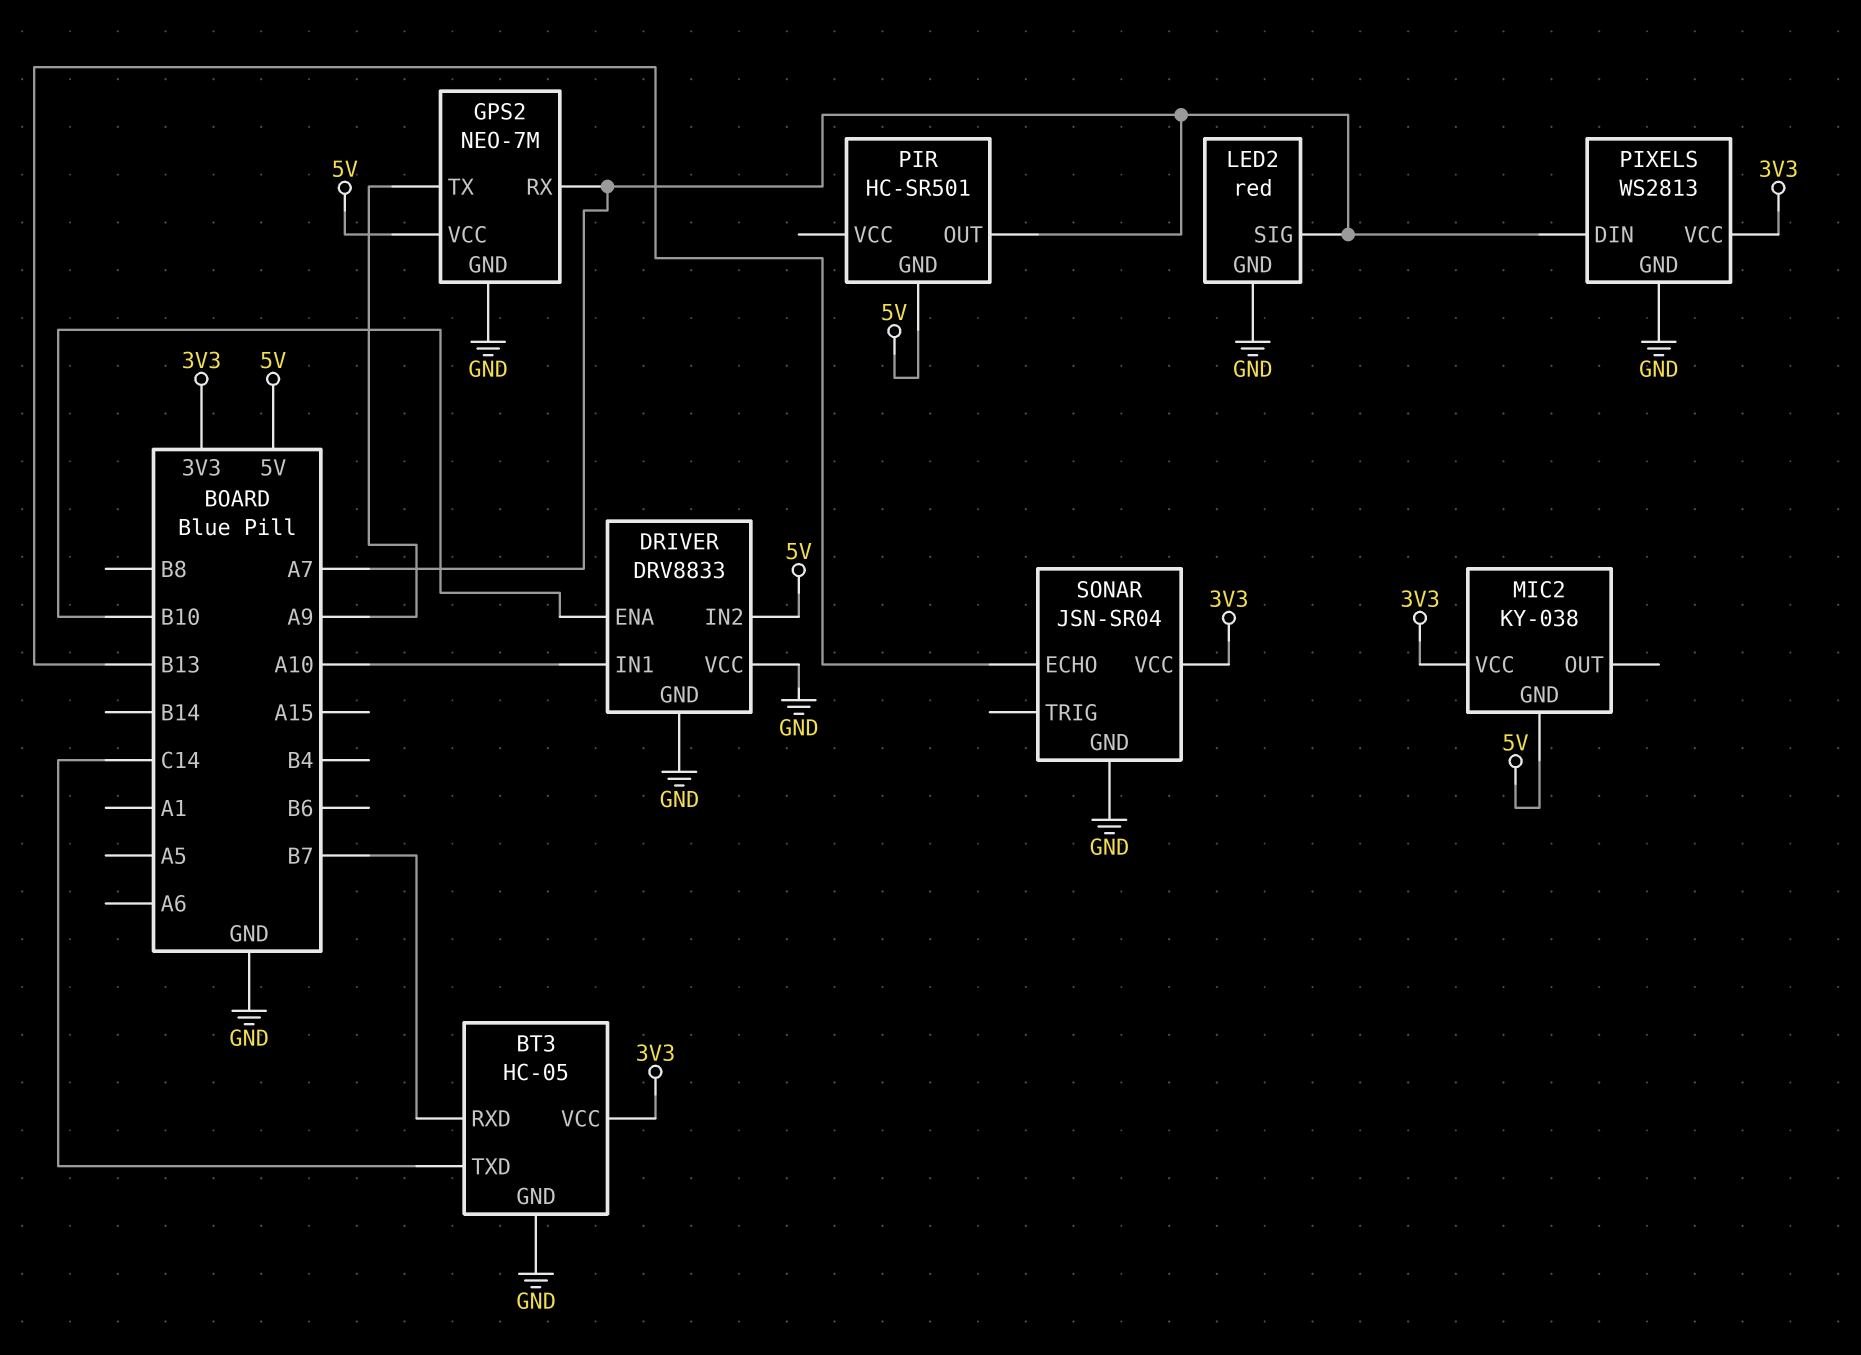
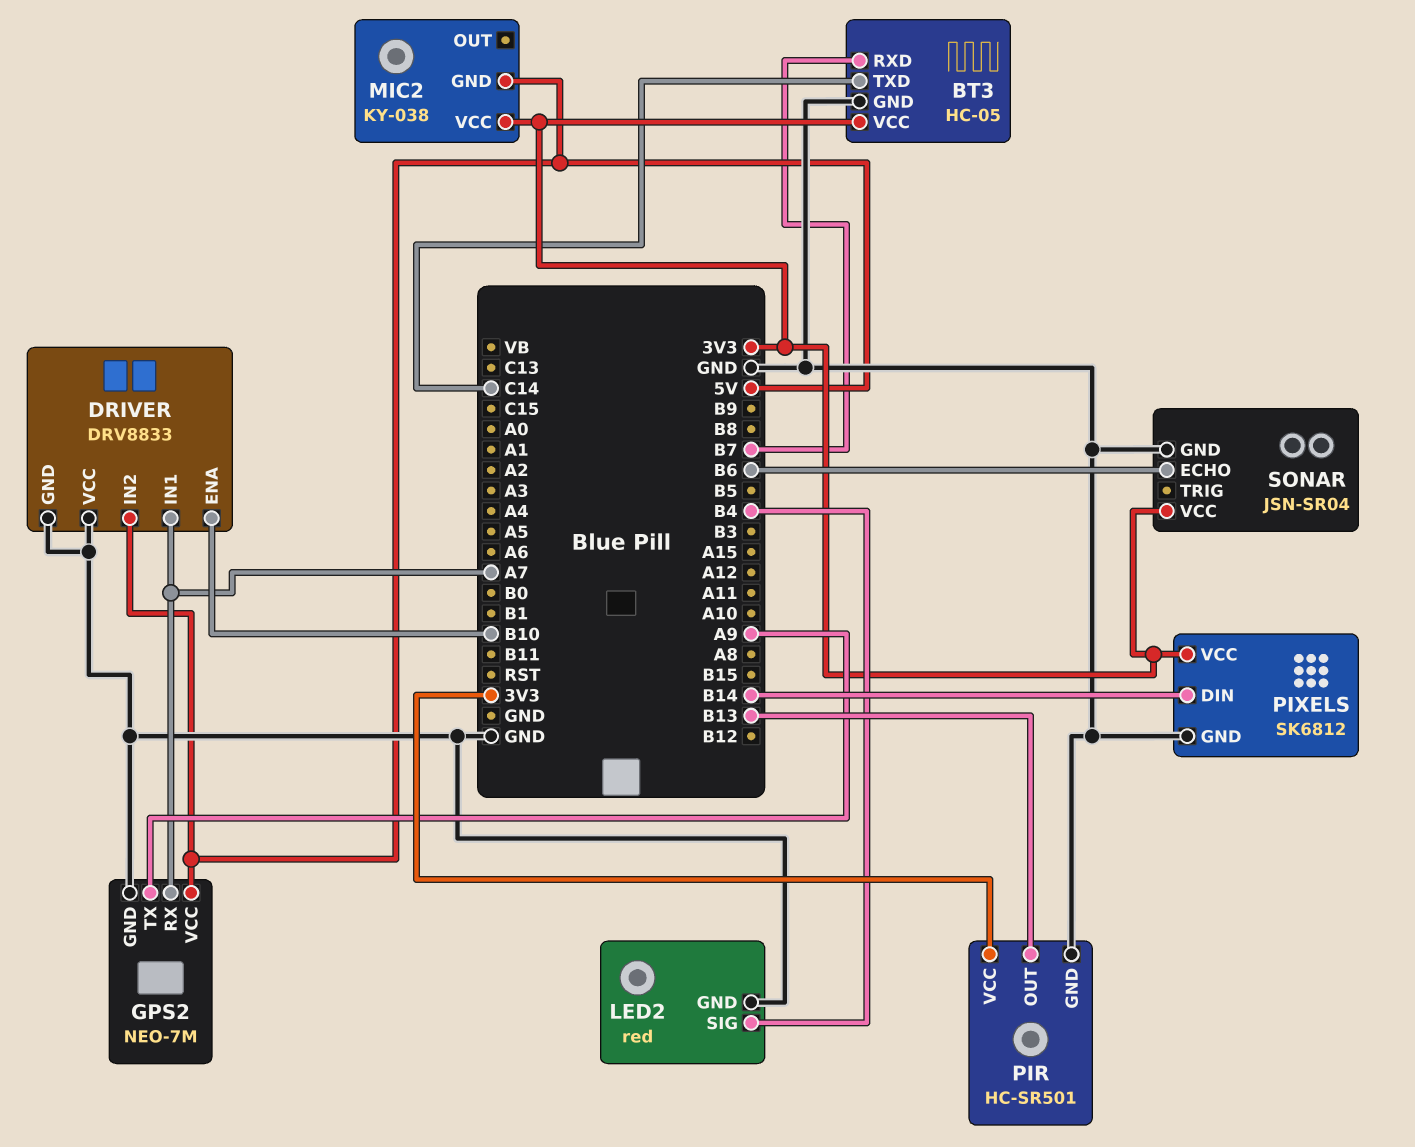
DRIVER pin IN1: A10 -> A7
LED2 pin SIG: A7 -> B4
PIR pin GND: 5V -> GND
PIR pin OUT: A7 -> B13
PIR pin VCC: none -> 3V3
PIXELS: WS2813 -> SK6812
PIXELS pin DIN: A7 -> B14
SONAR pin ECHO: B13 -> B6

